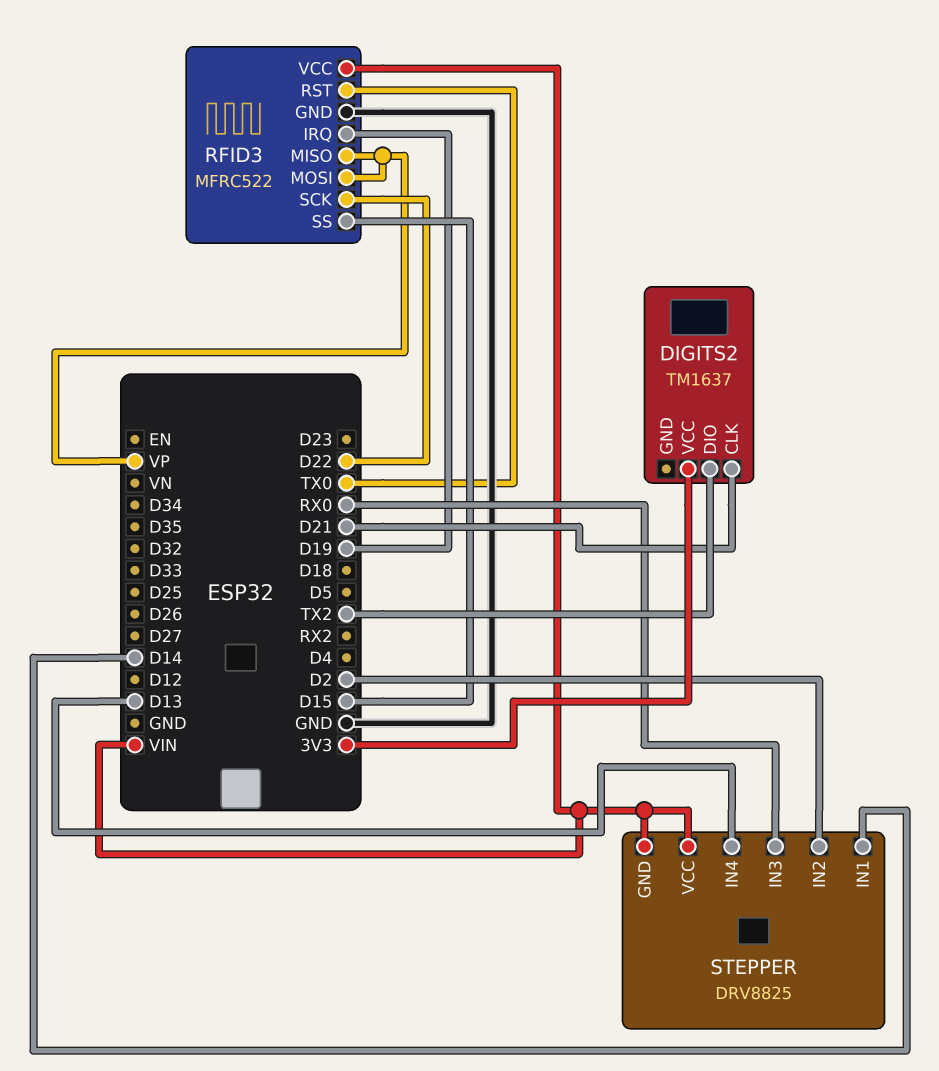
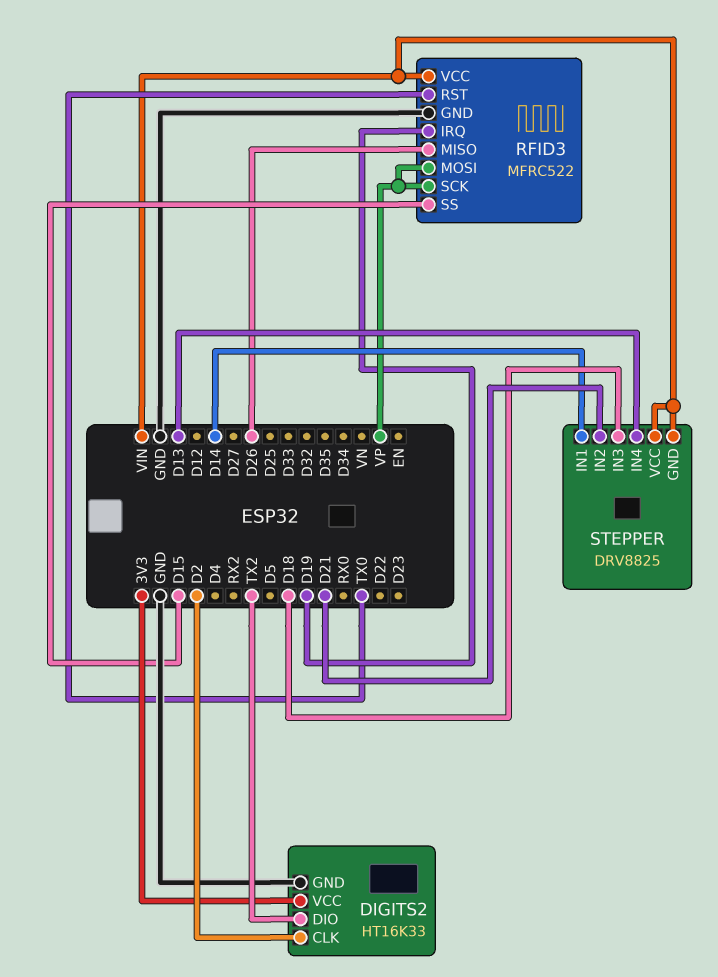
DIGITS2: TM1637 -> HT16K33
DIGITS2 pin CLK: D21 -> D2
DIGITS2 pin GND: none -> GND
RFID3 pin MISO: VP -> D26
RFID3 pin SCK: D22 -> VP
STEPPER pin IN2: D2 -> D21
STEPPER pin IN3: RX0 -> D18

